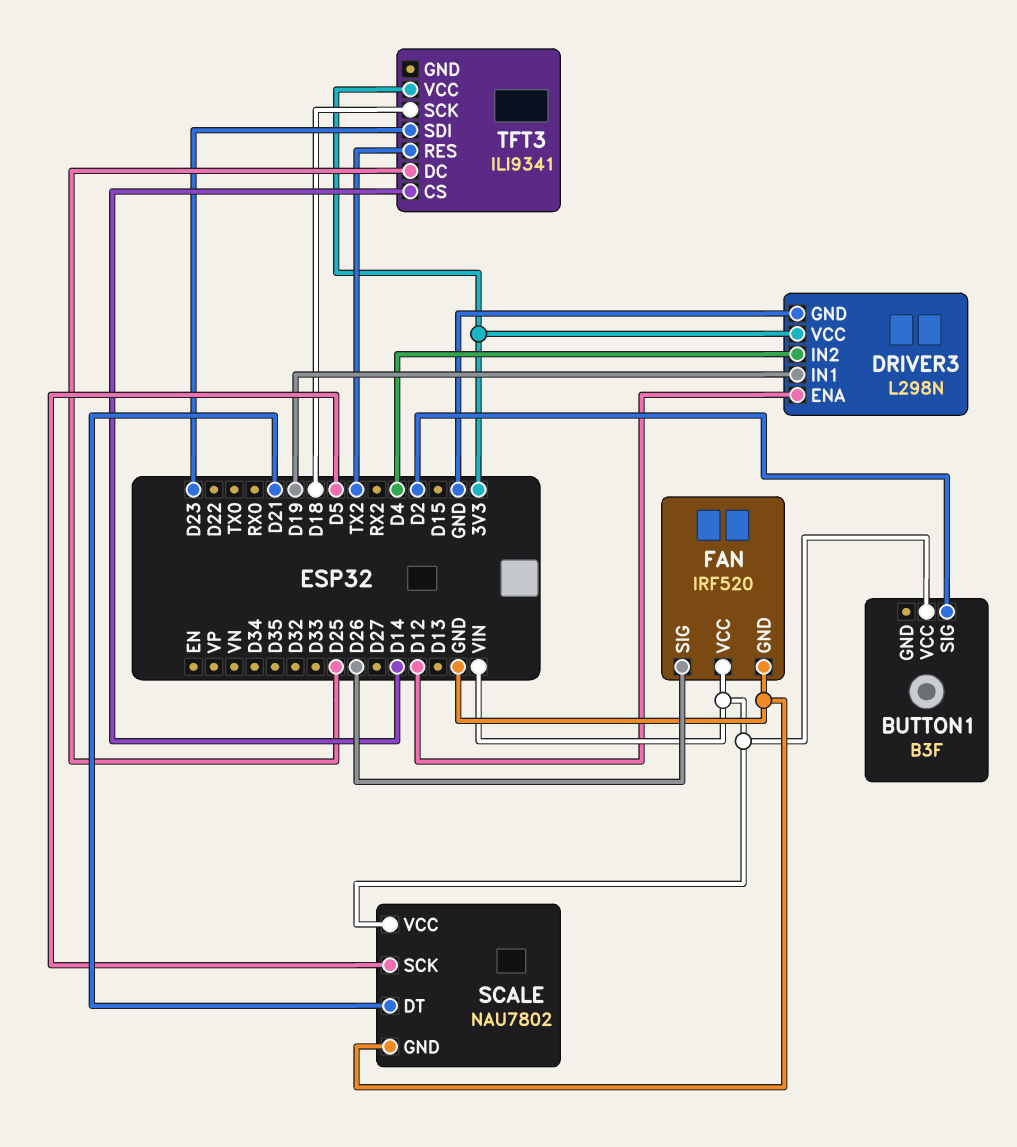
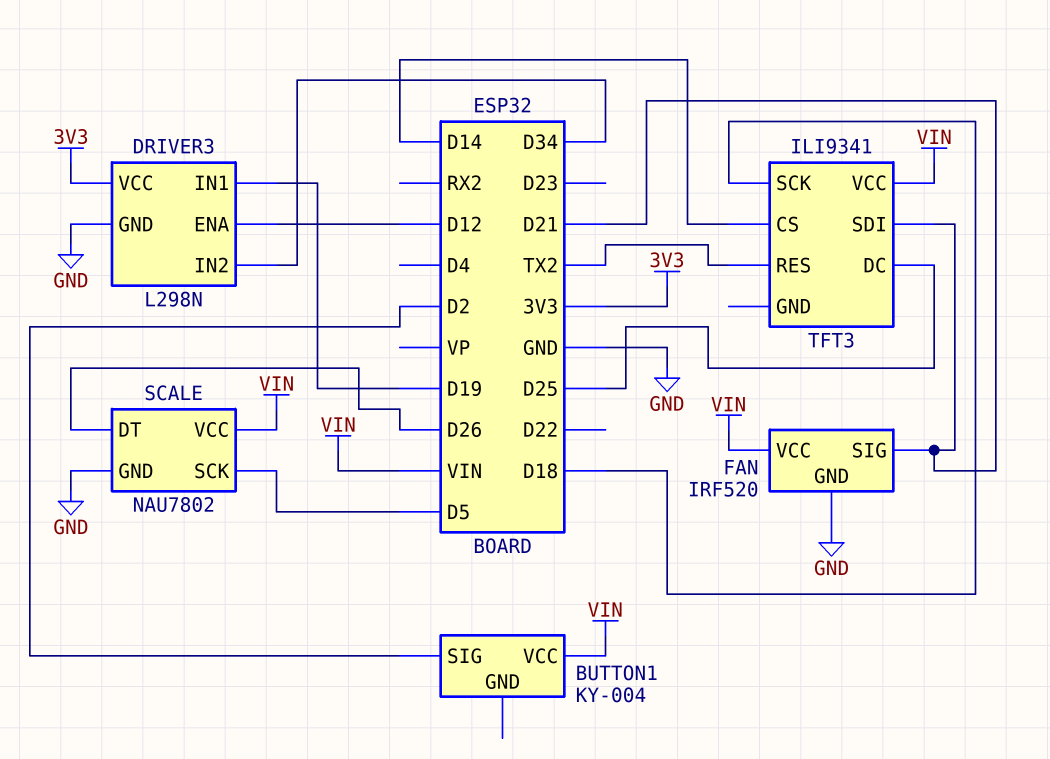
BUTTON1: B3F -> KY-004
DRIVER3 pin IN2: D4 -> D34
FAN pin SIG: D26 -> D21
SCALE pin DT: D21 -> D26
TFT3 pin SDI: D23 -> D21
TFT3 pin VCC: 3V3 -> VIN

